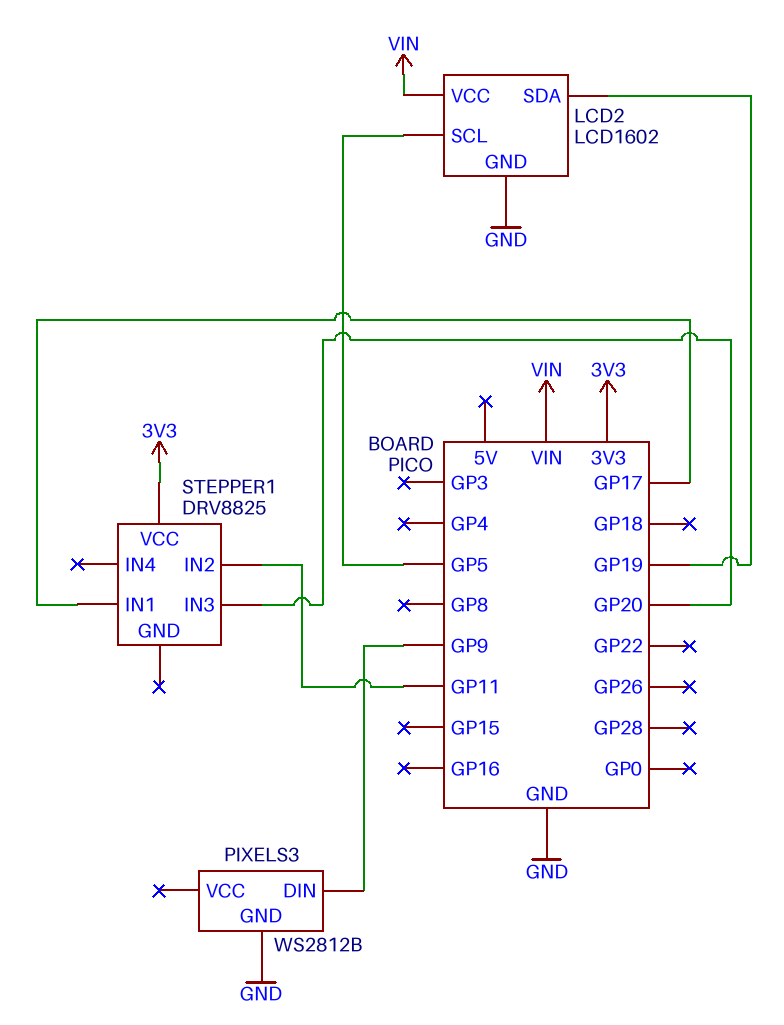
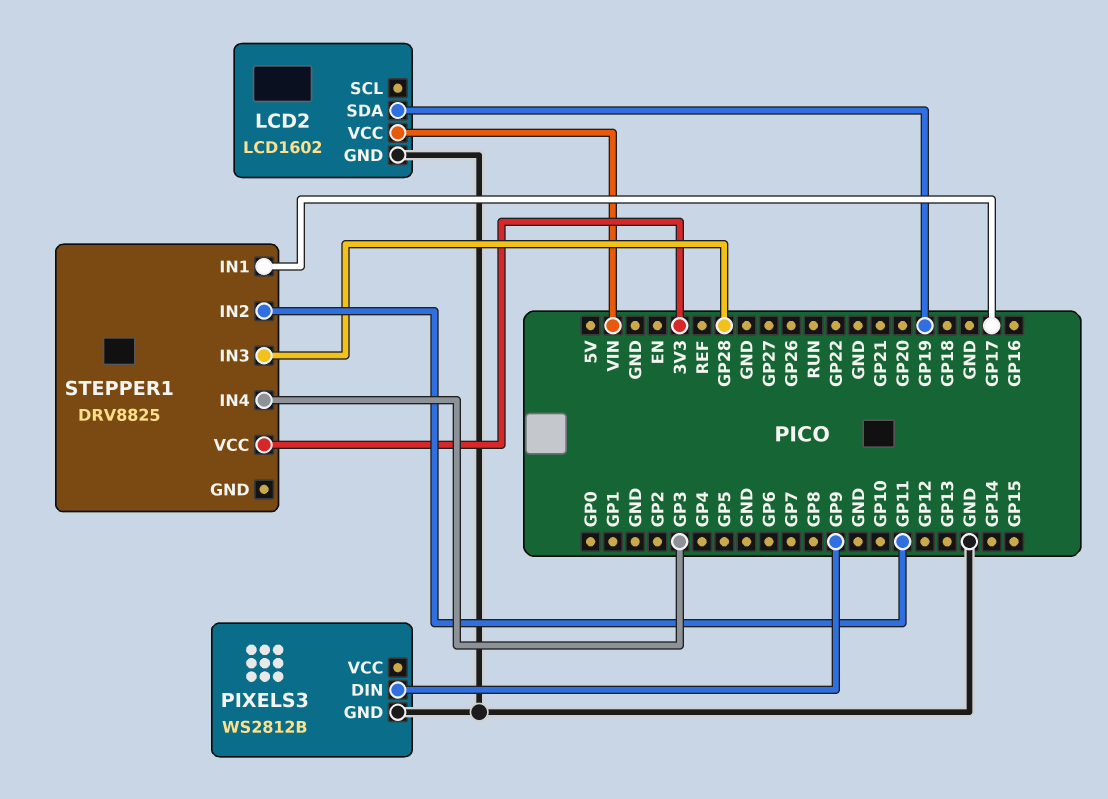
LCD2 pin SCL: GP5 -> none
STEPPER1 pin IN3: GP20 -> GP28
STEPPER1 pin IN4: none -> GP3

